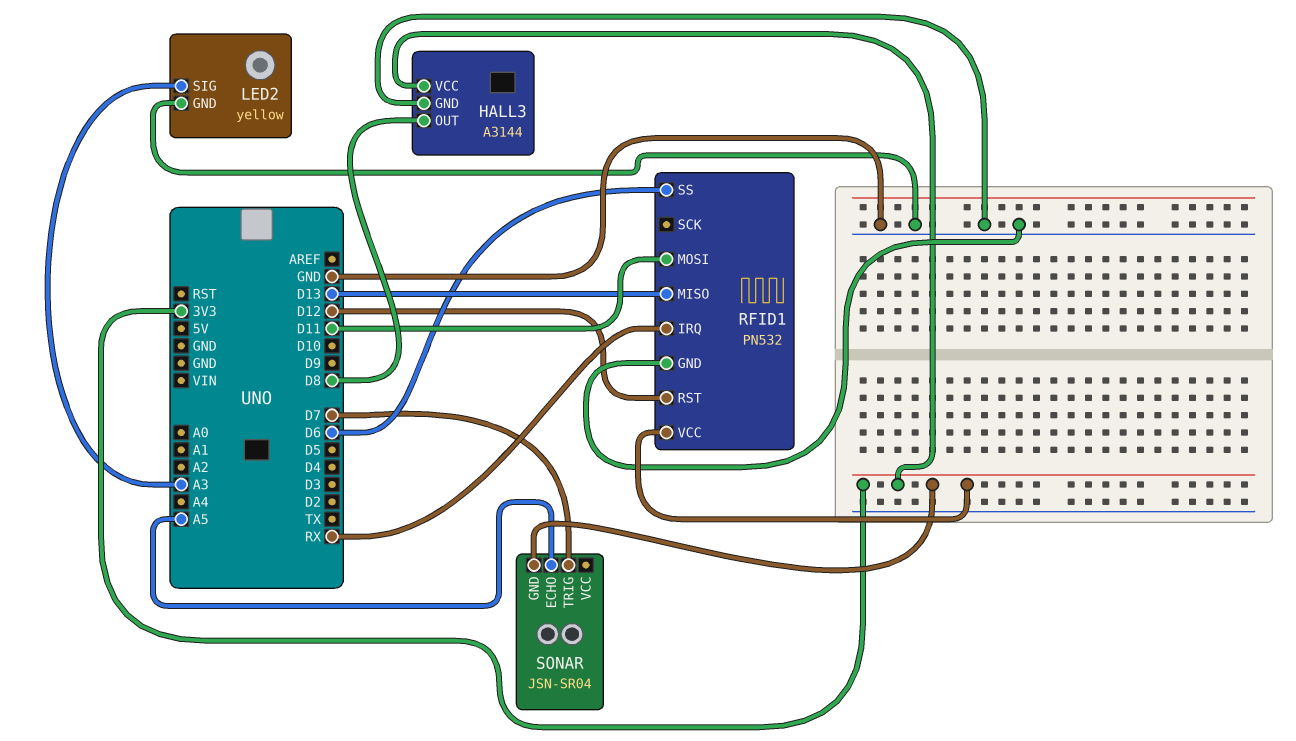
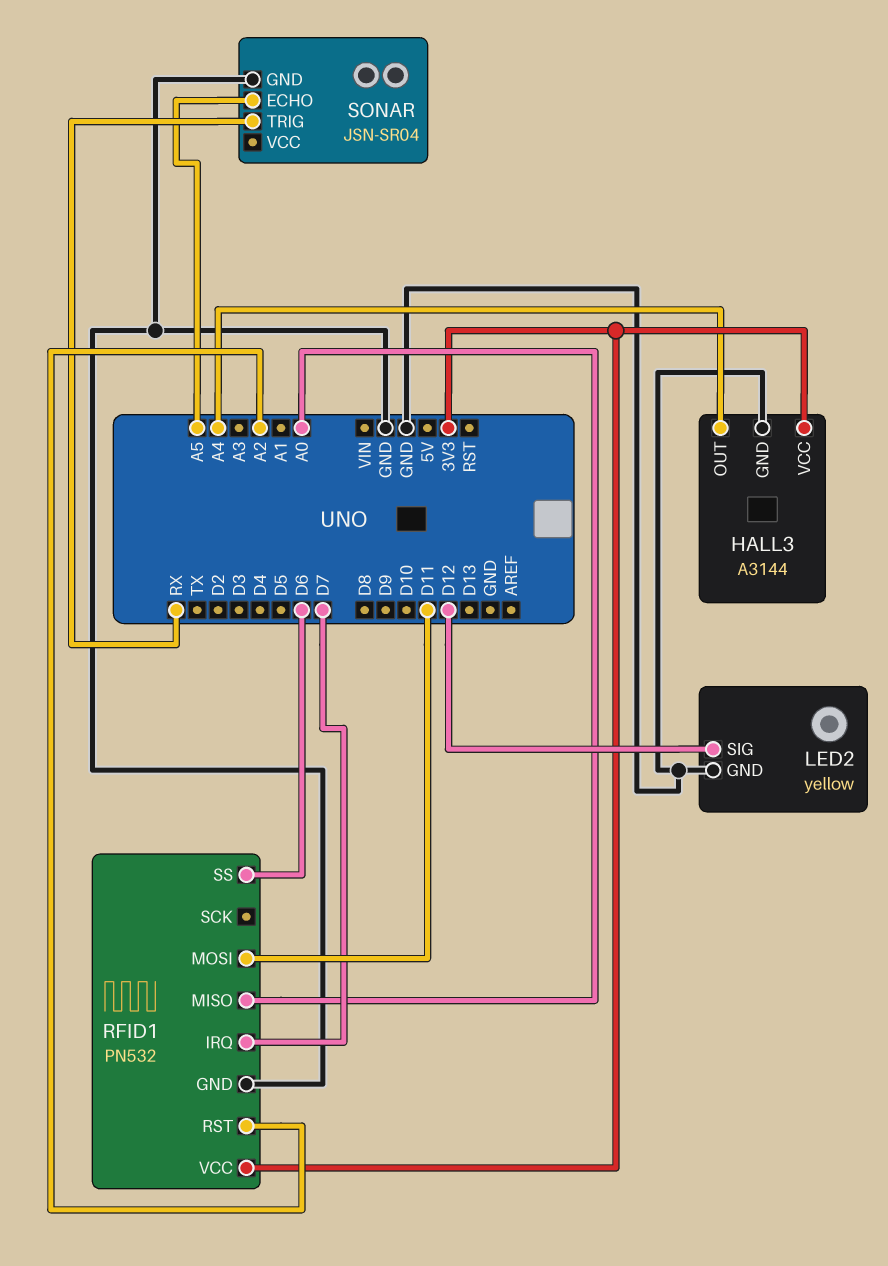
HALL3 pin OUT: D8 -> A4
LED2 pin SIG: A3 -> D12
RFID1 pin IRQ: RX -> D7
RFID1 pin MISO: D13 -> A0
RFID1 pin RST: D12 -> A2
SONAR pin GND: 3V3 -> GND
SONAR pin TRIG: D7 -> RX

